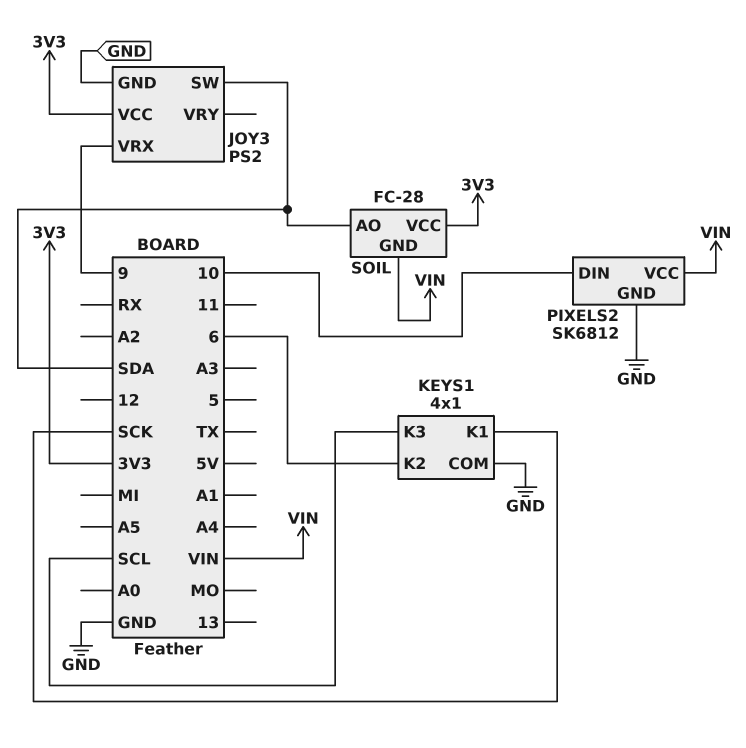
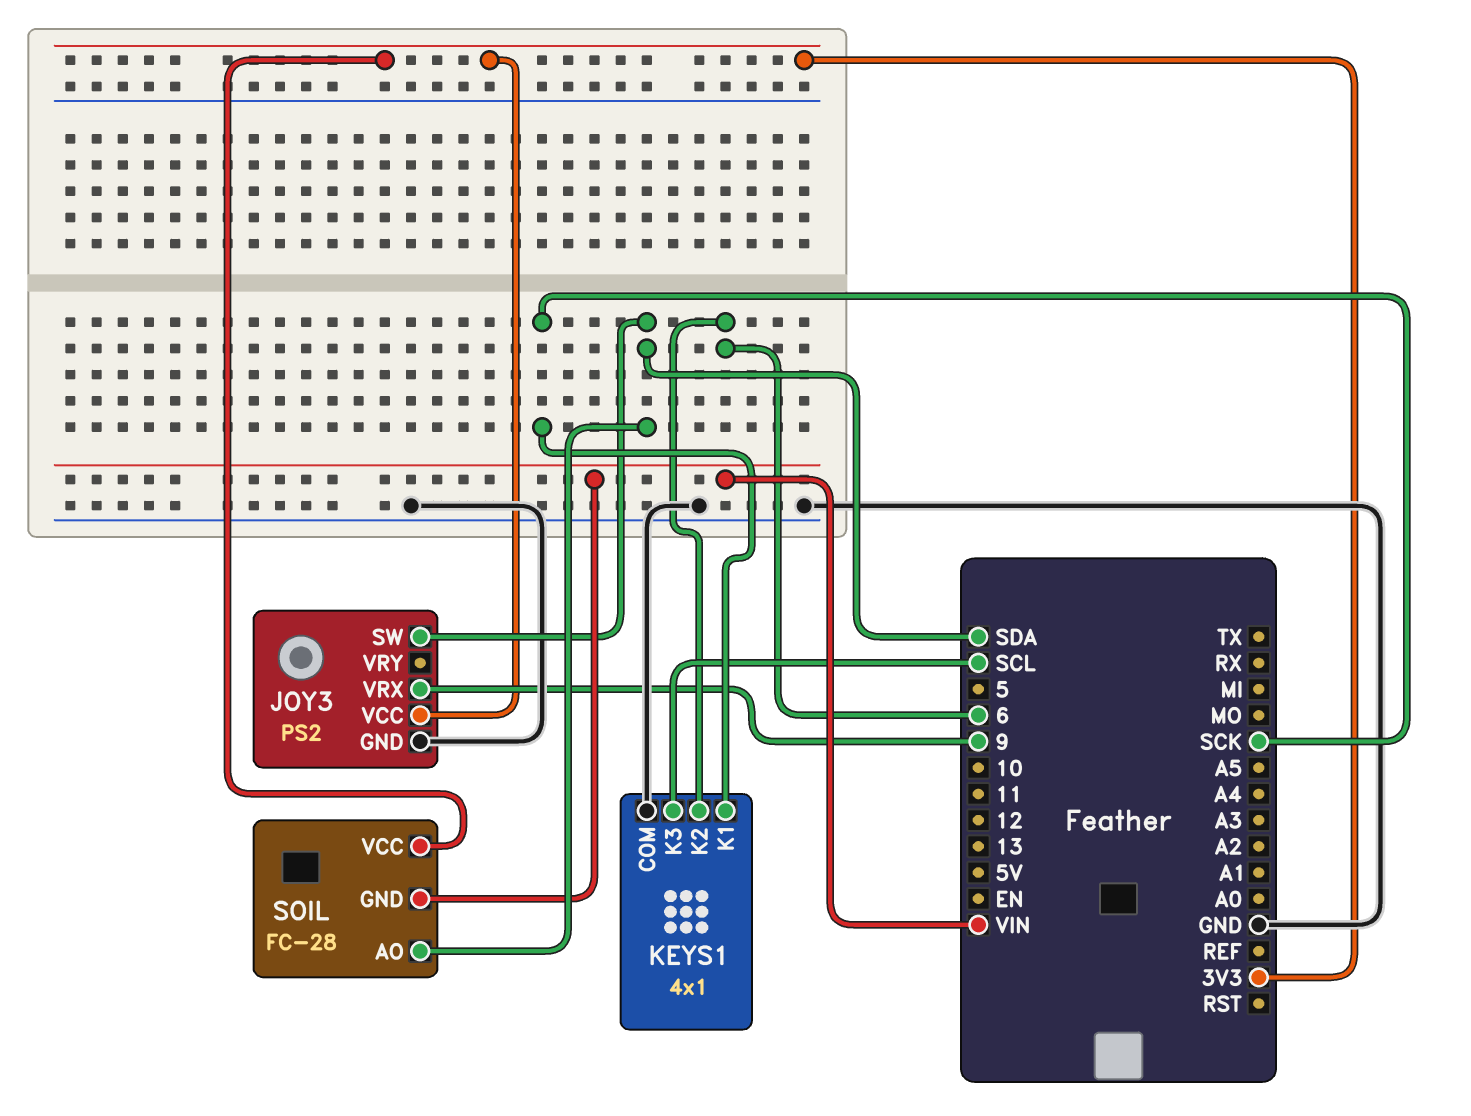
PIXELS2: SK6812 -> none
PIXELS2 pin DIN: 10 -> none
PIXELS2 pin GND: GND -> none
PIXELS2 pin VCC: VIN -> none

